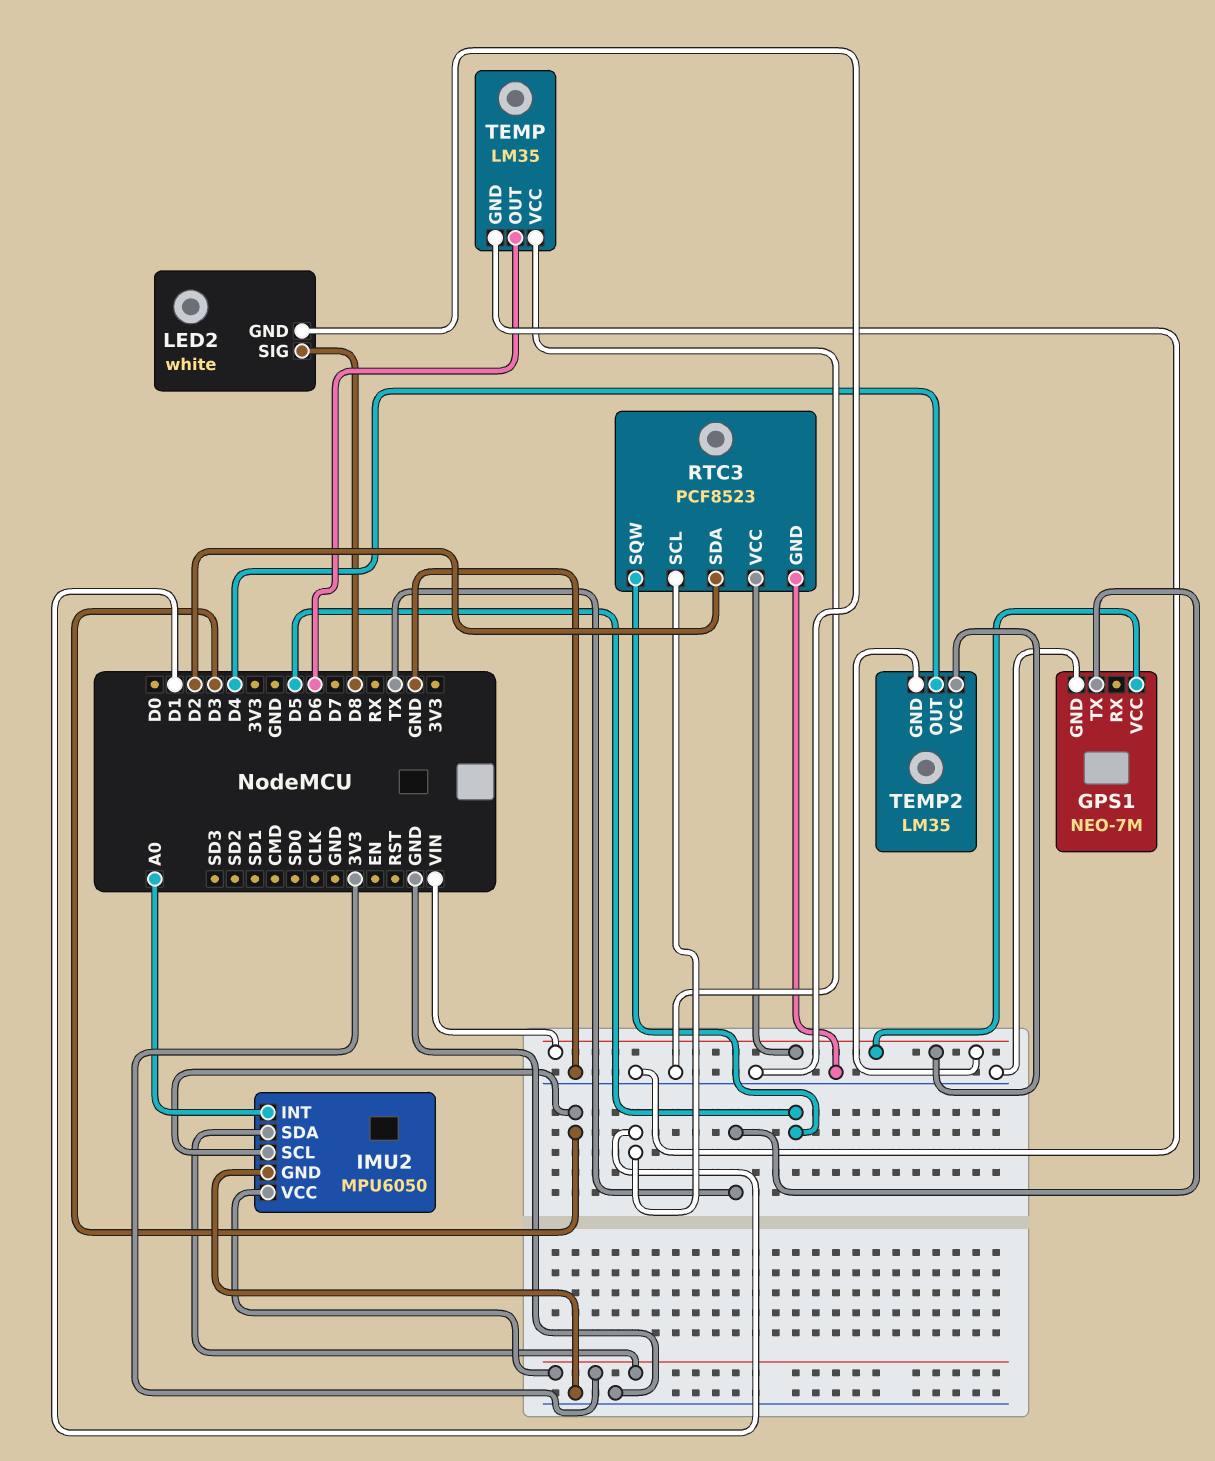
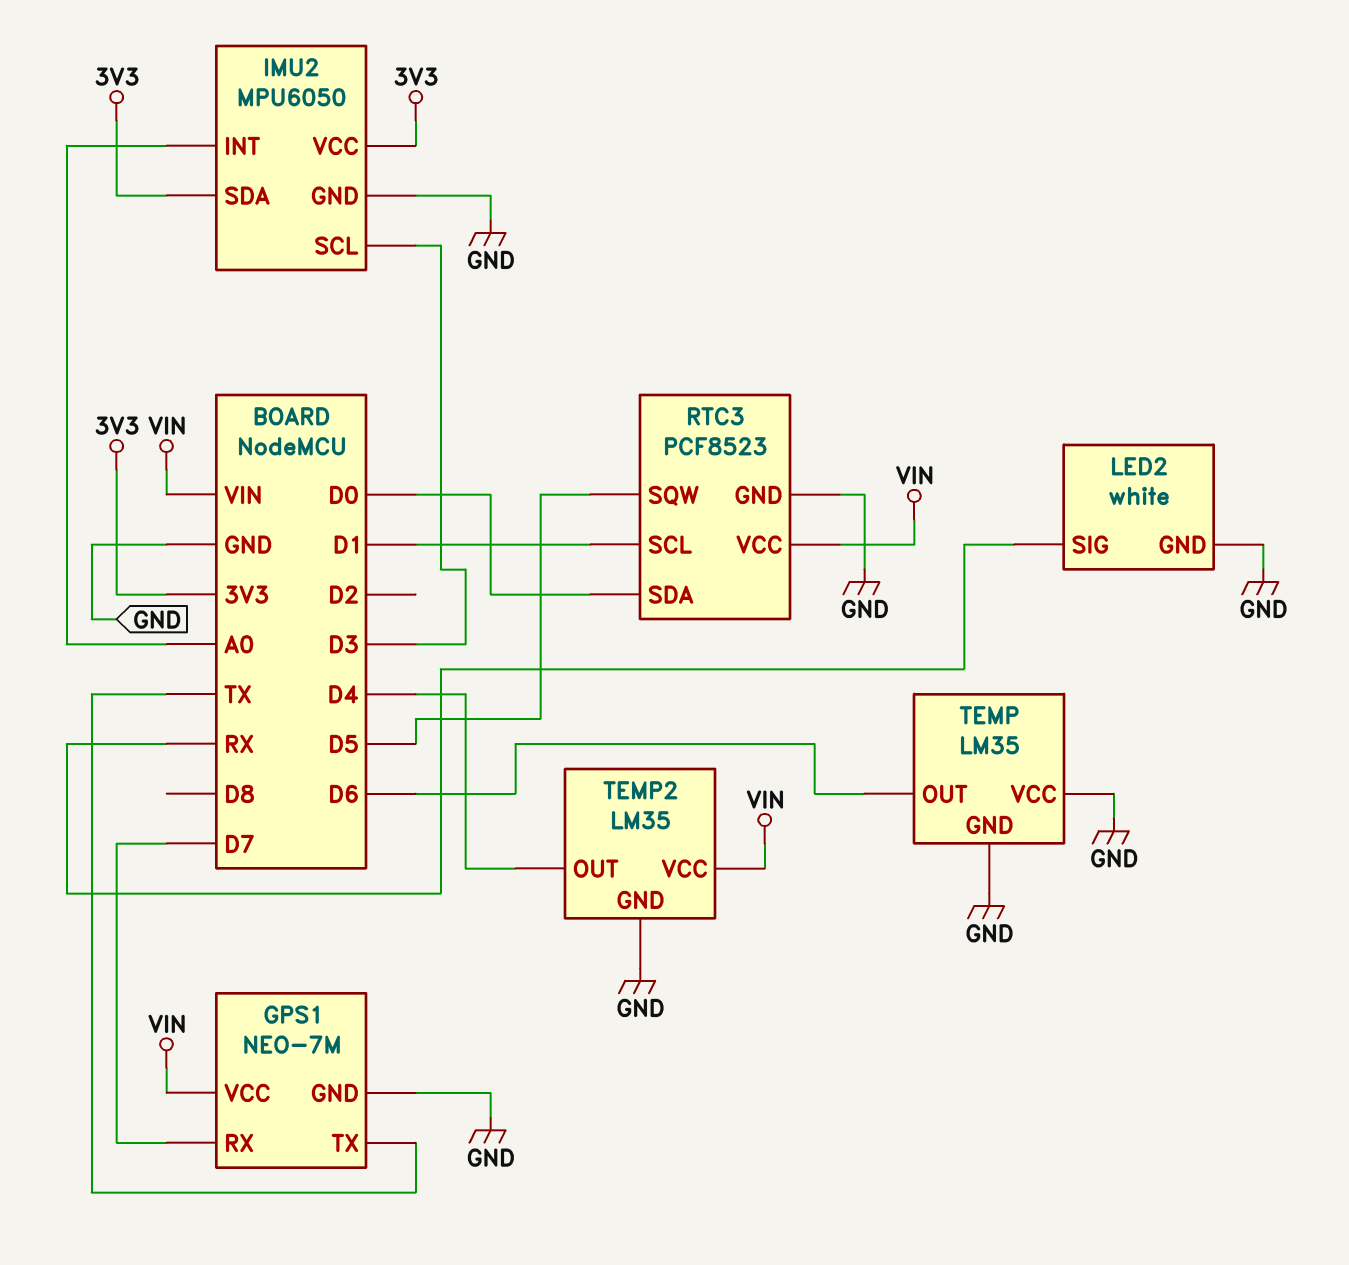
GPS1 pin RX: none -> D7
LED2 pin SIG: D8 -> RX
RTC3 pin SDA: D2 -> D0
TEMP2 pin GND: VIN -> GND

